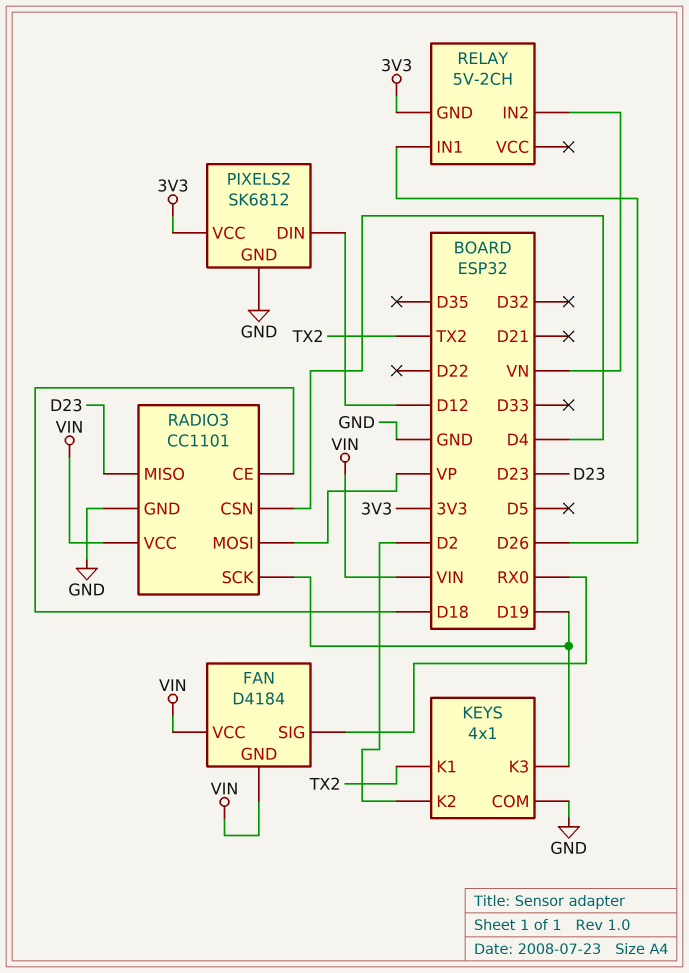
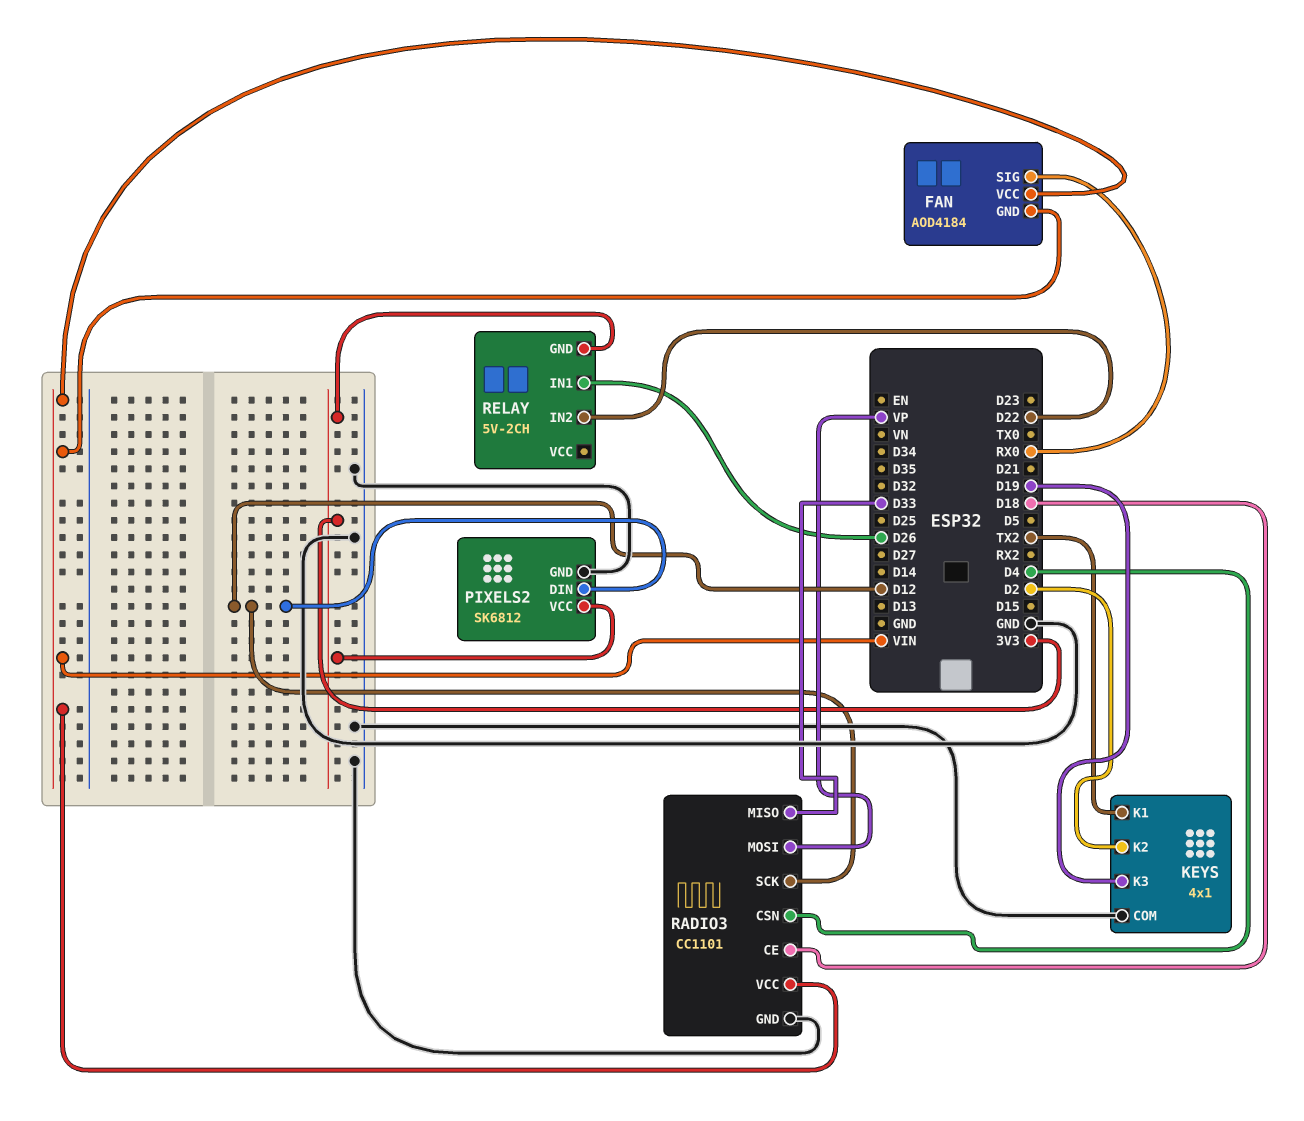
FAN: D4184 -> AOD4184
RADIO3 pin MISO: D23 -> D33
RADIO3 pin SCK: D19 -> D12
RELAY pin IN2: VN -> D22

